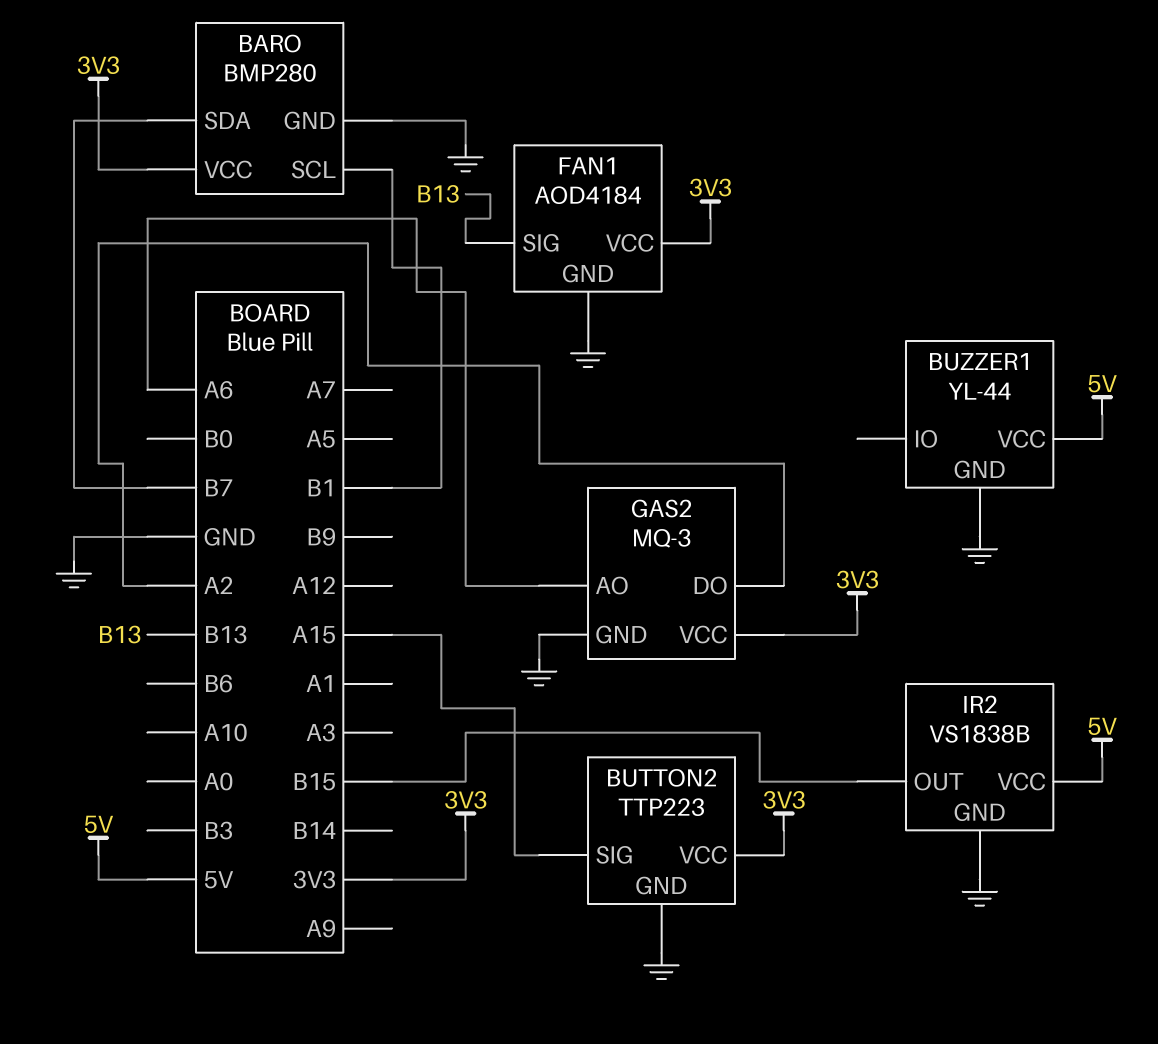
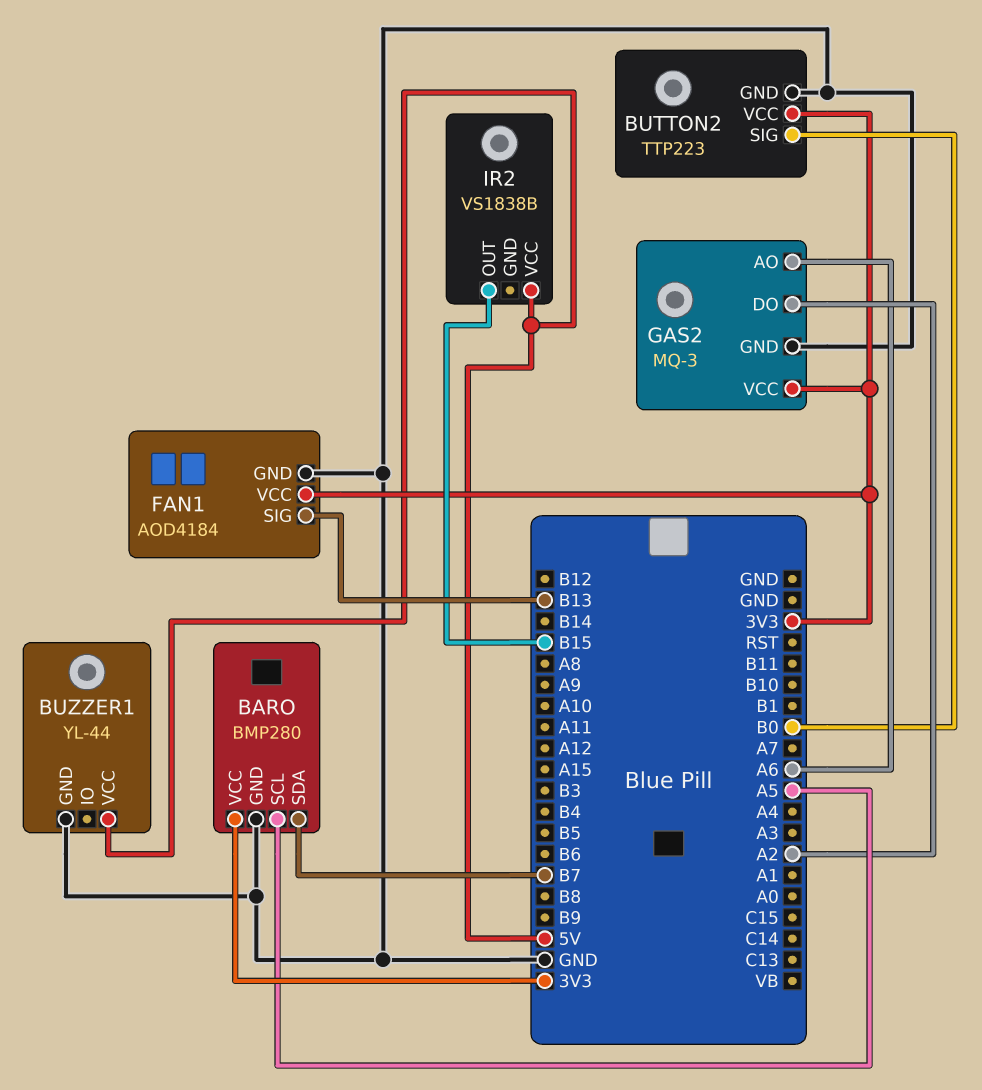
BARO pin SCL: B1 -> A5
BUTTON2 pin SIG: A15 -> B0
IR2 pin GND: GND -> none

